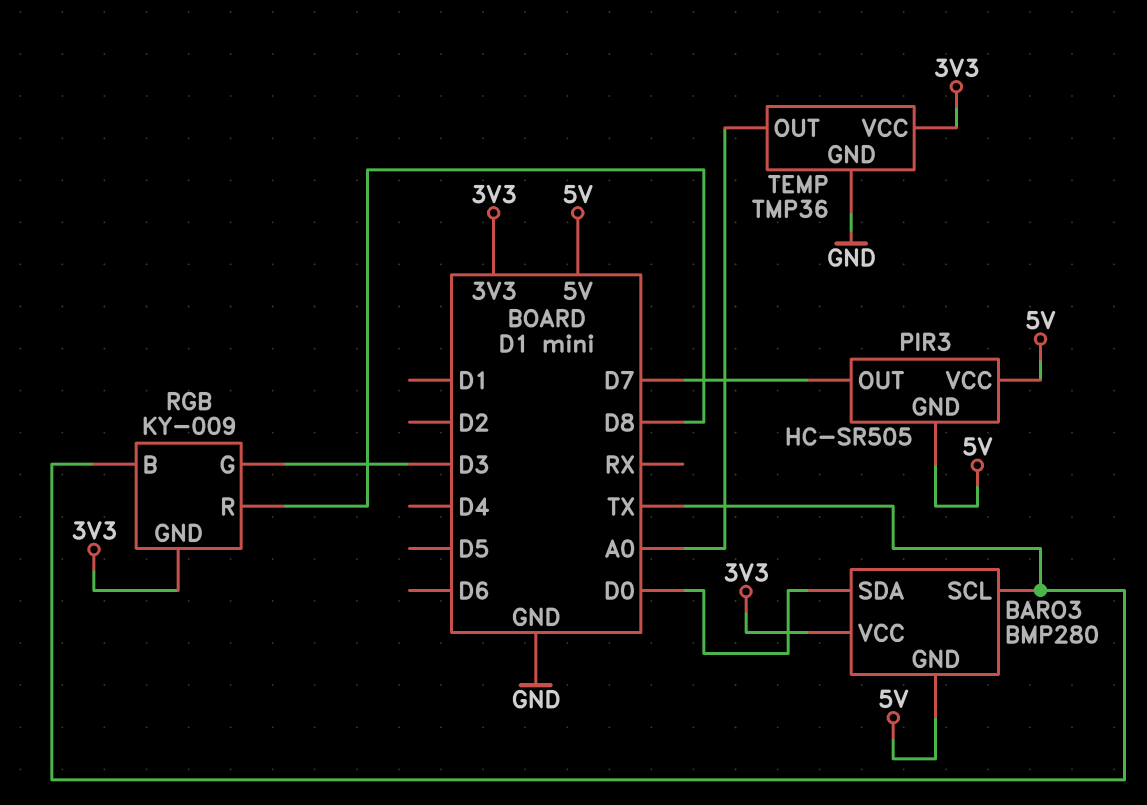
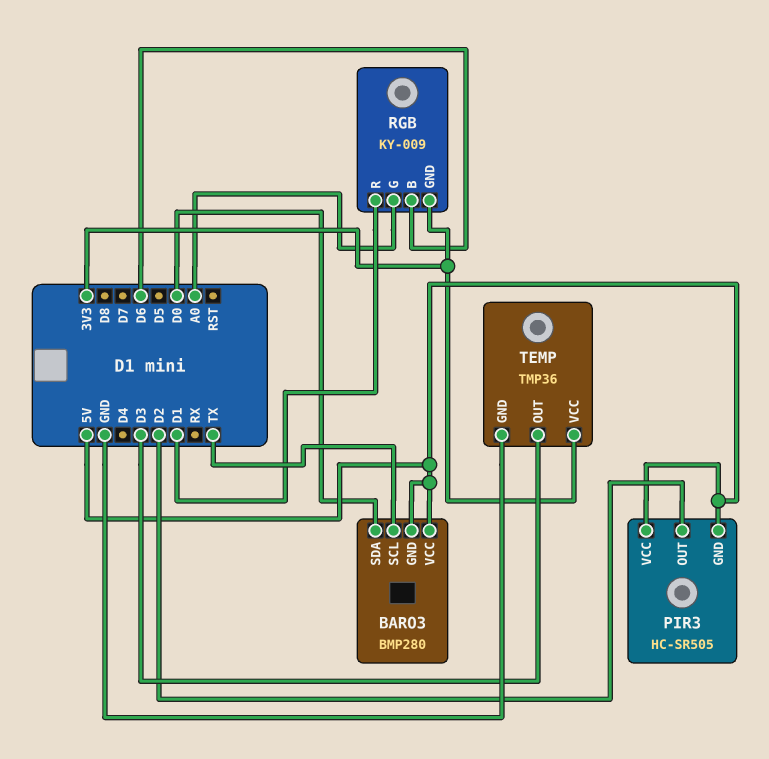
BARO3 pin VCC: 3V3 -> 5V
PIR3 pin OUT: D7 -> D2
RGB pin B: TX -> D6
RGB pin G: D3 -> A0
RGB pin R: D8 -> D1
TEMP pin OUT: A0 -> D3

